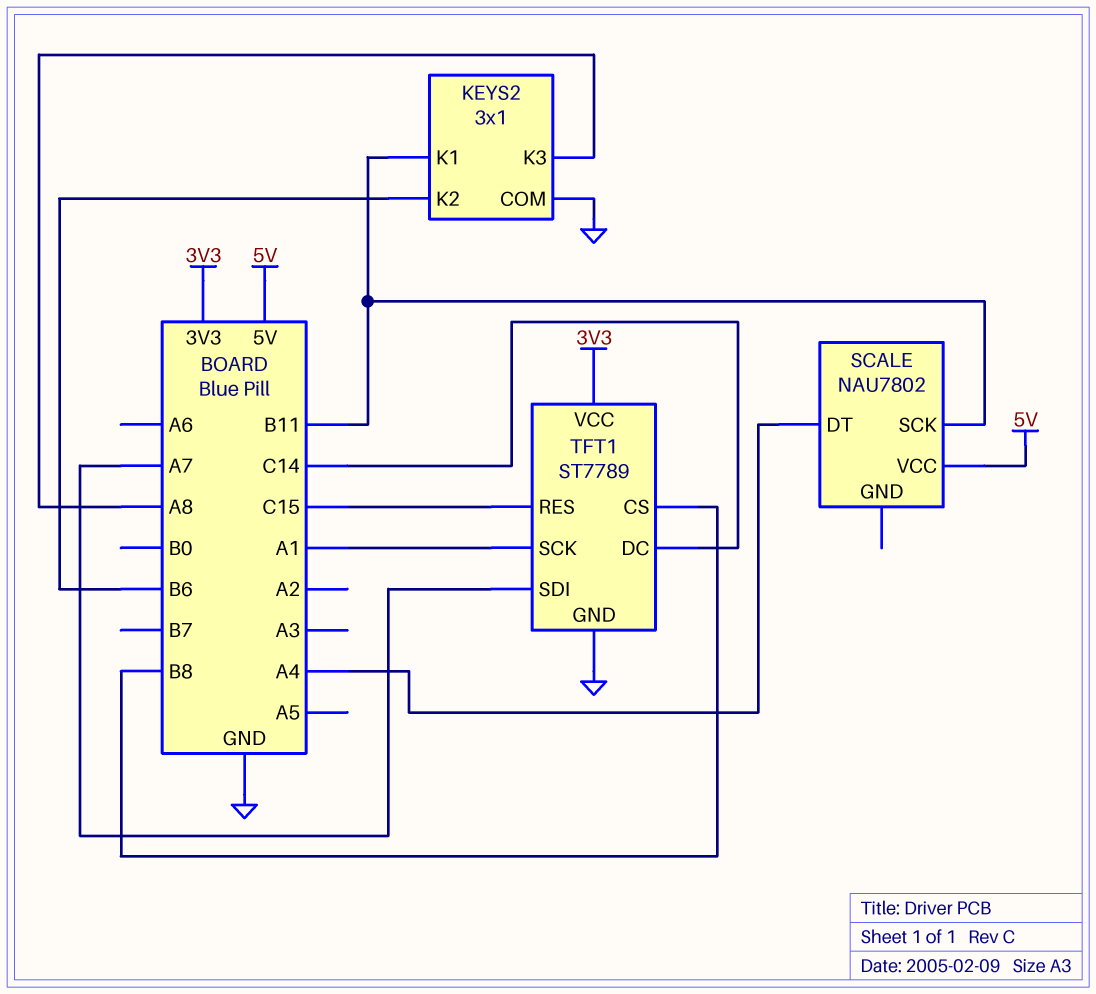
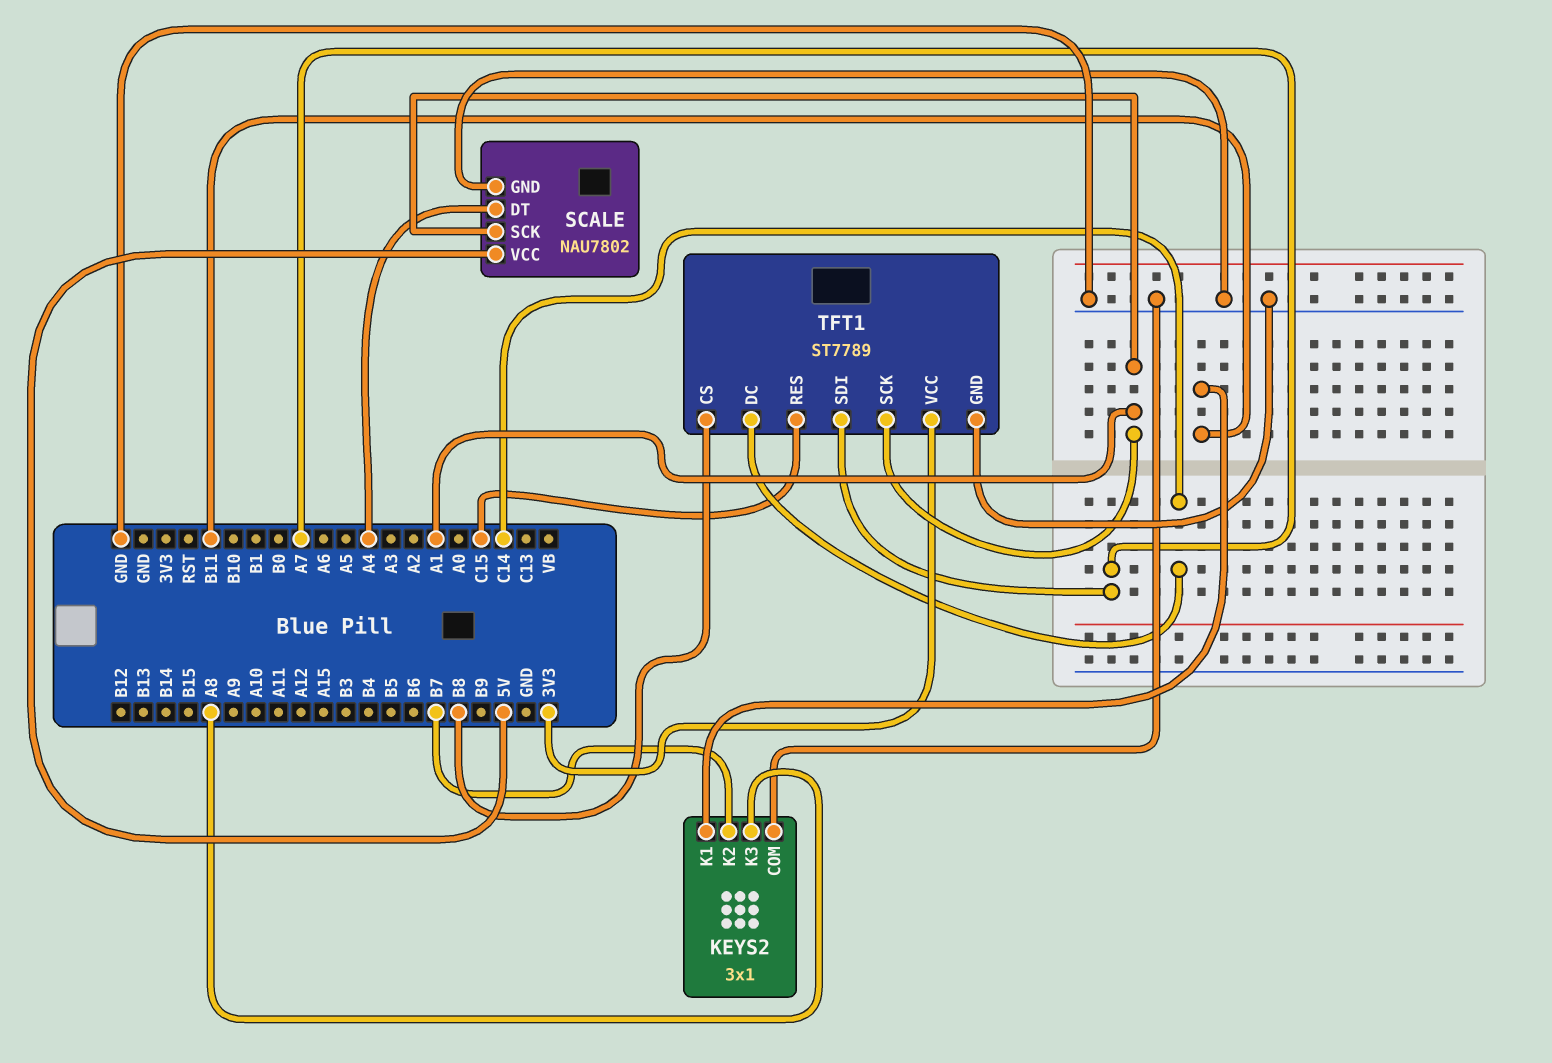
KEYS2 pin K2: B6 -> B7
SCALE pin GND: none -> GND
SCALE pin SCK: B11 -> A1

